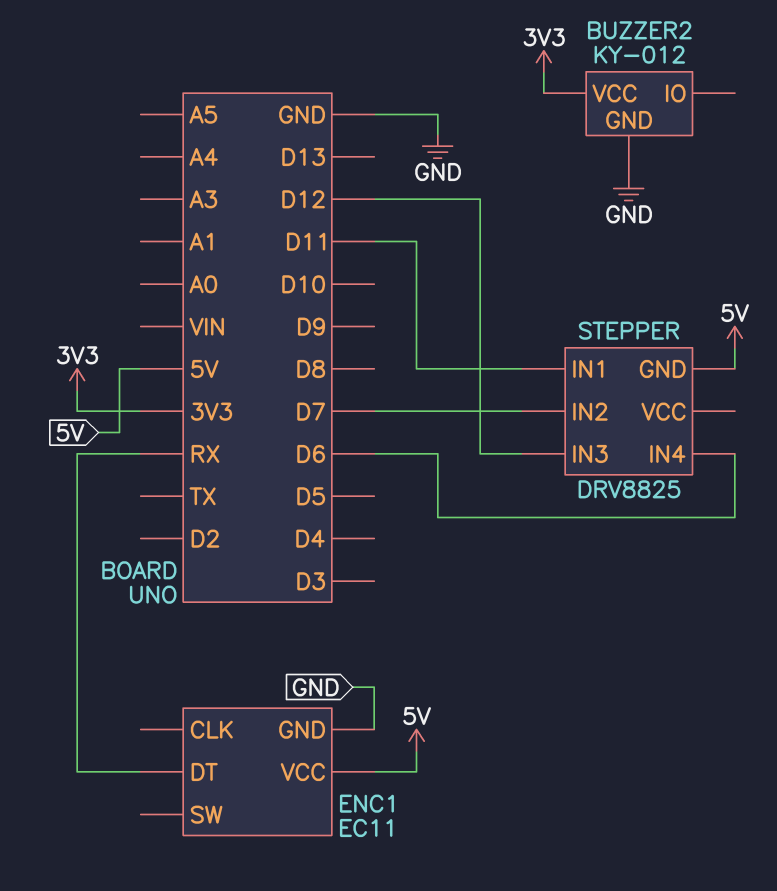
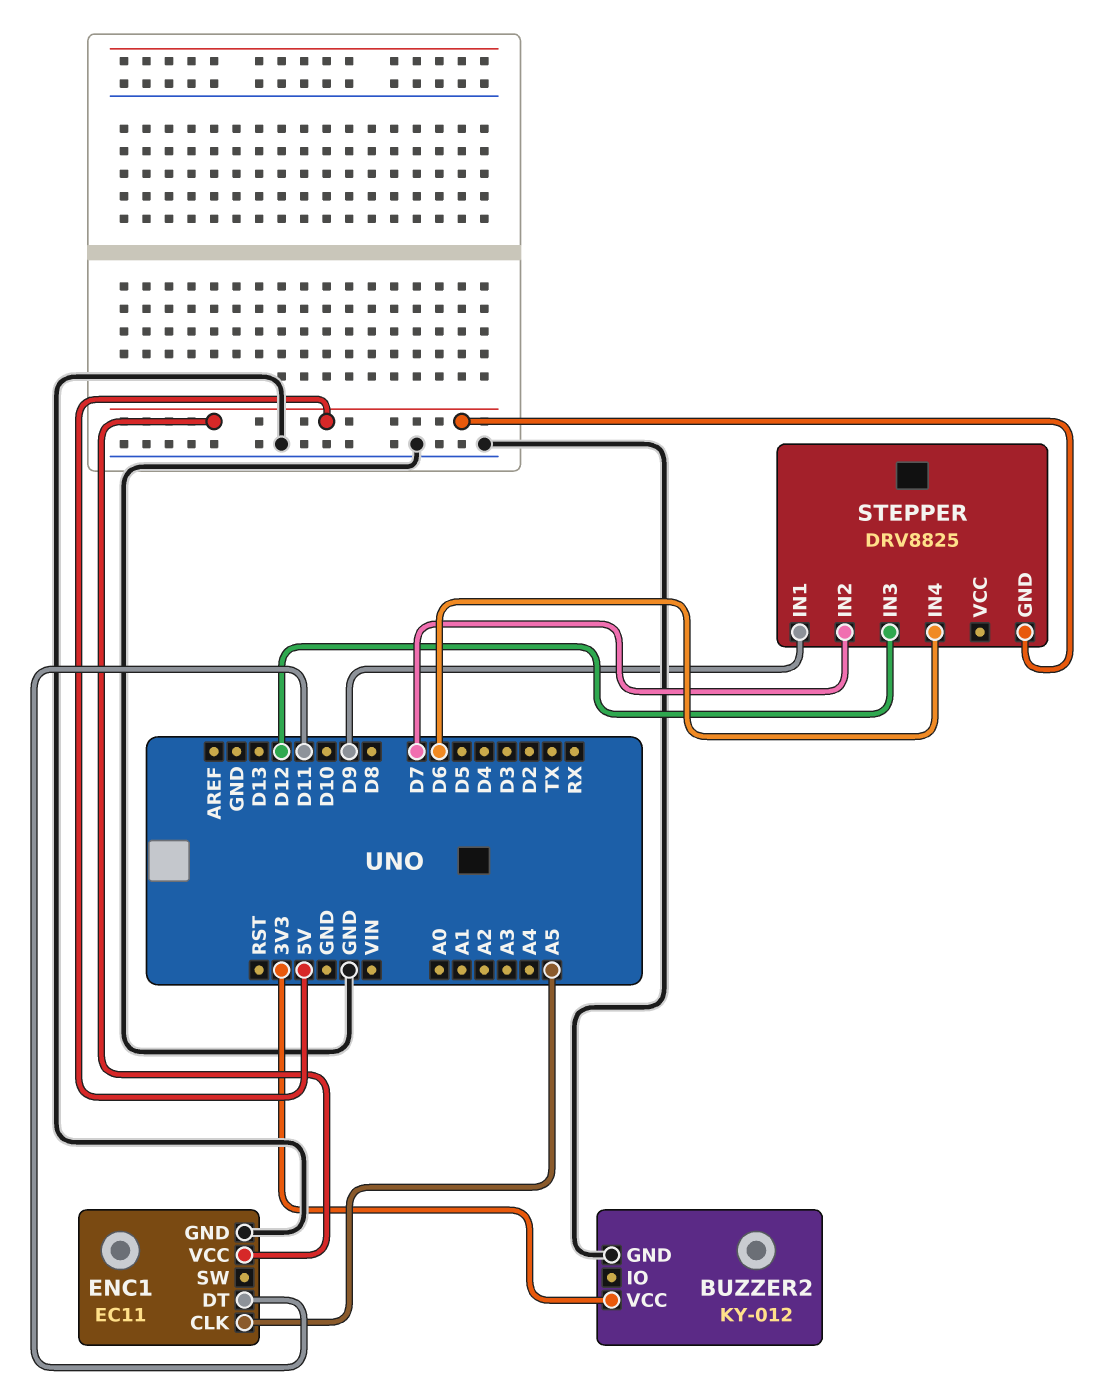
ENC1 pin CLK: none -> A5
ENC1 pin DT: RX -> D11
STEPPER pin IN1: D11 -> D9

